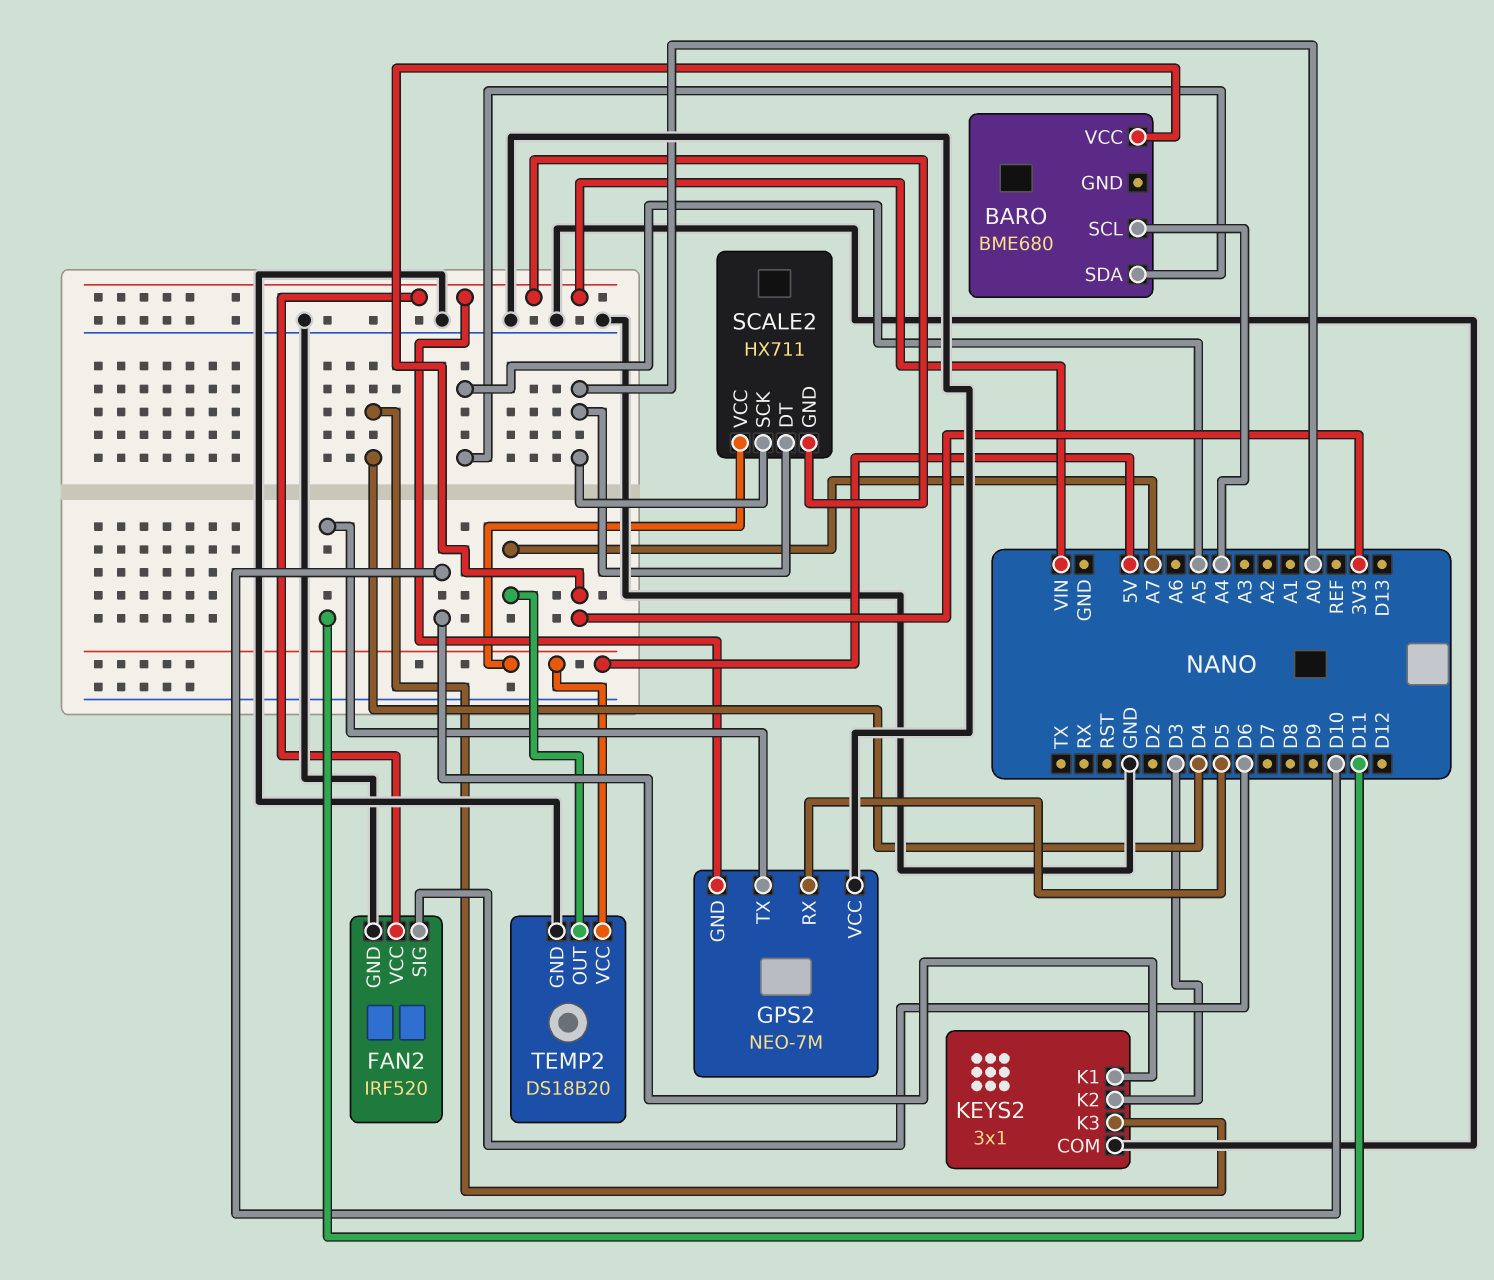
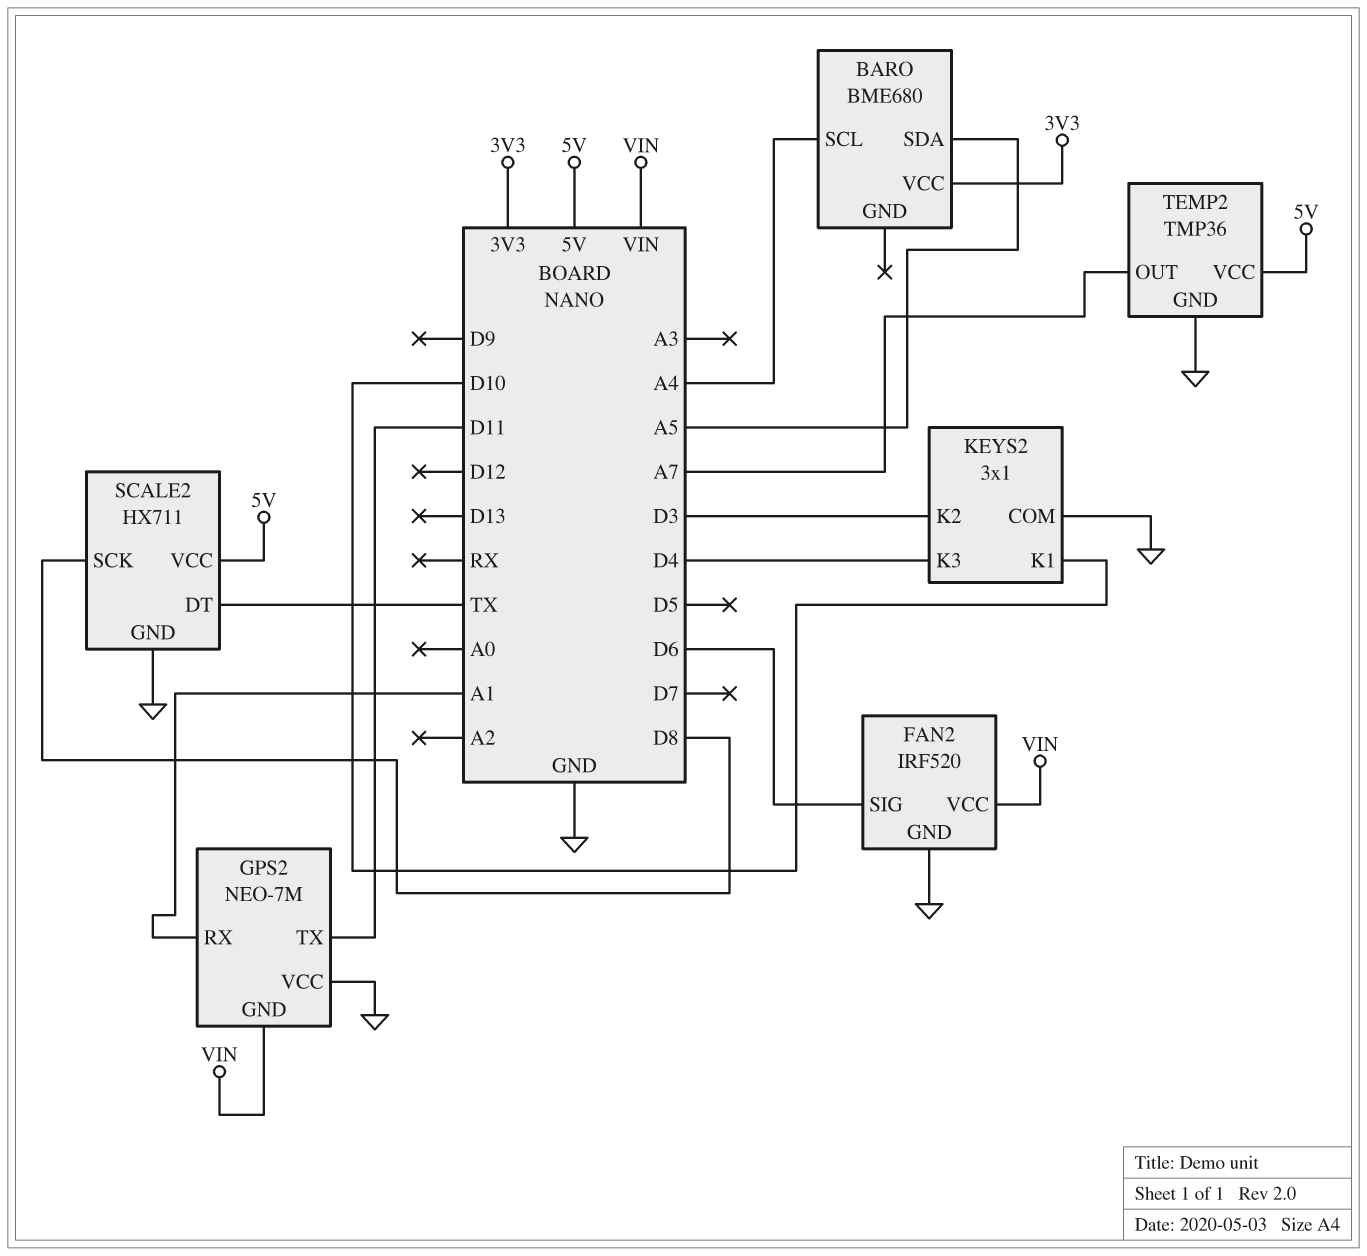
GPS2 pin RX: D5 -> A1
SCALE2 pin DT: A0 -> TX
SCALE2 pin GND: VIN -> GND
SCALE2 pin SCK: A0 -> D8
TEMP2: DS18B20 -> TMP36

